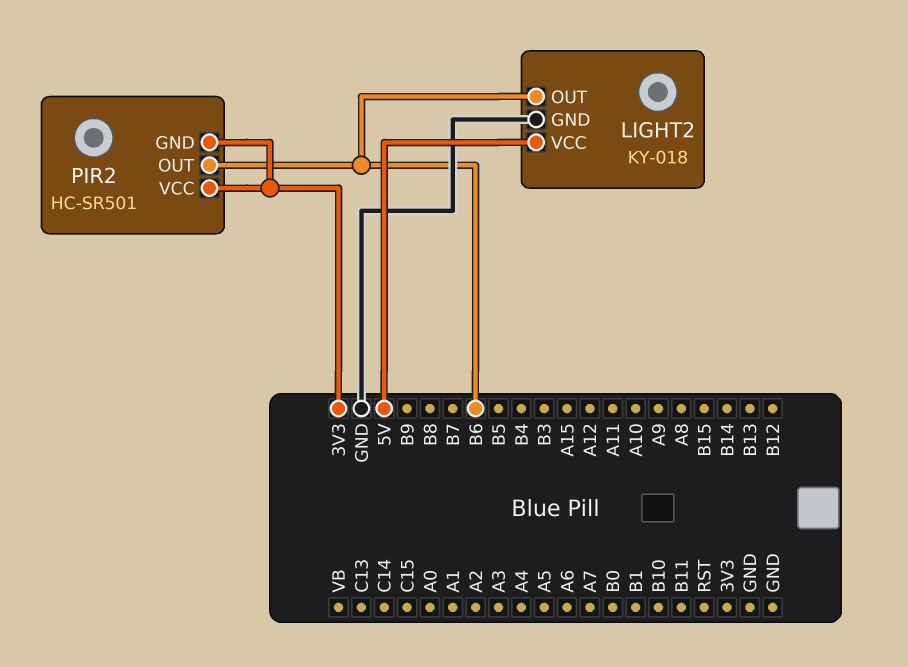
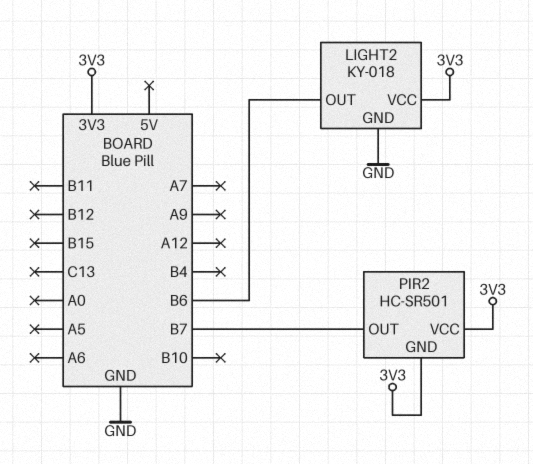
LIGHT2 pin VCC: 5V -> 3V3
PIR2 pin OUT: B6 -> B7

